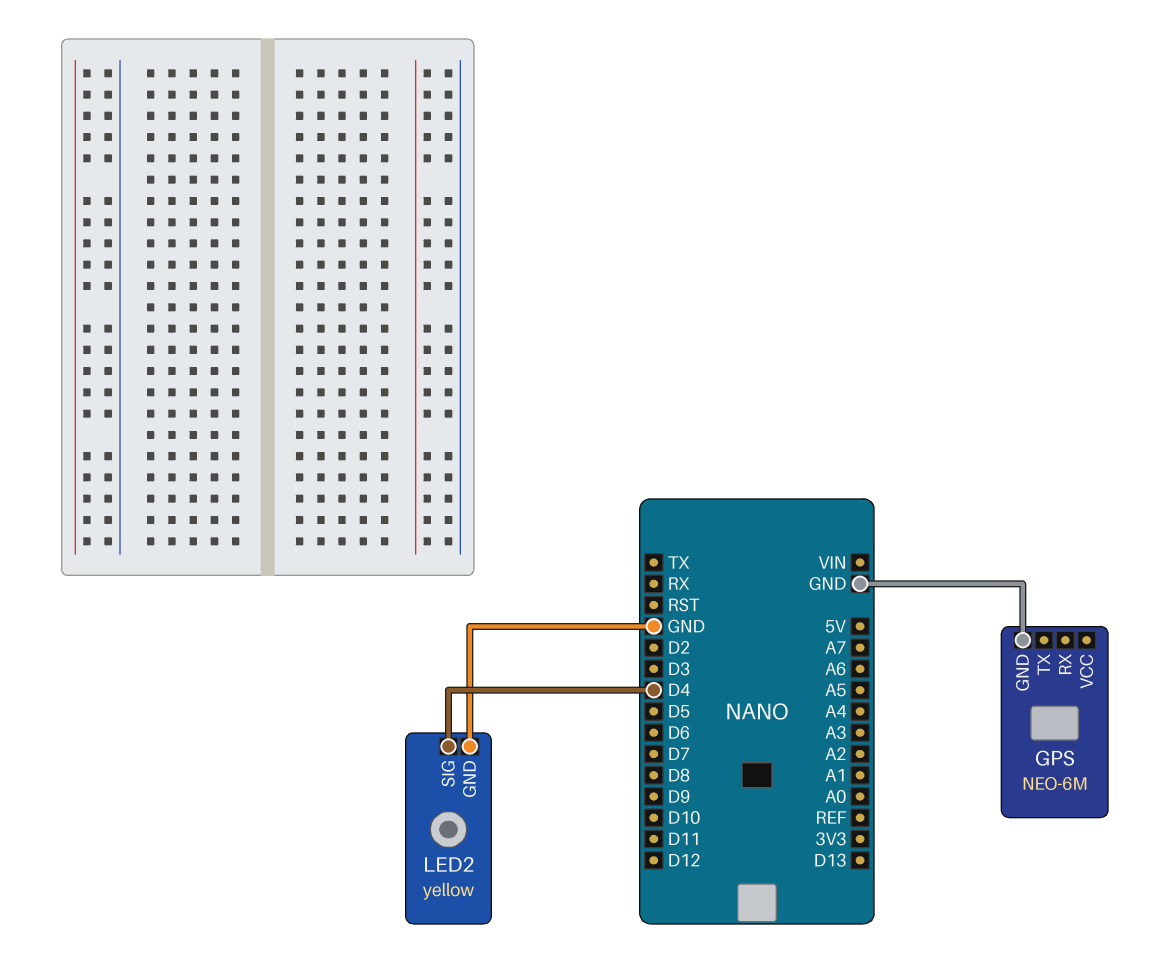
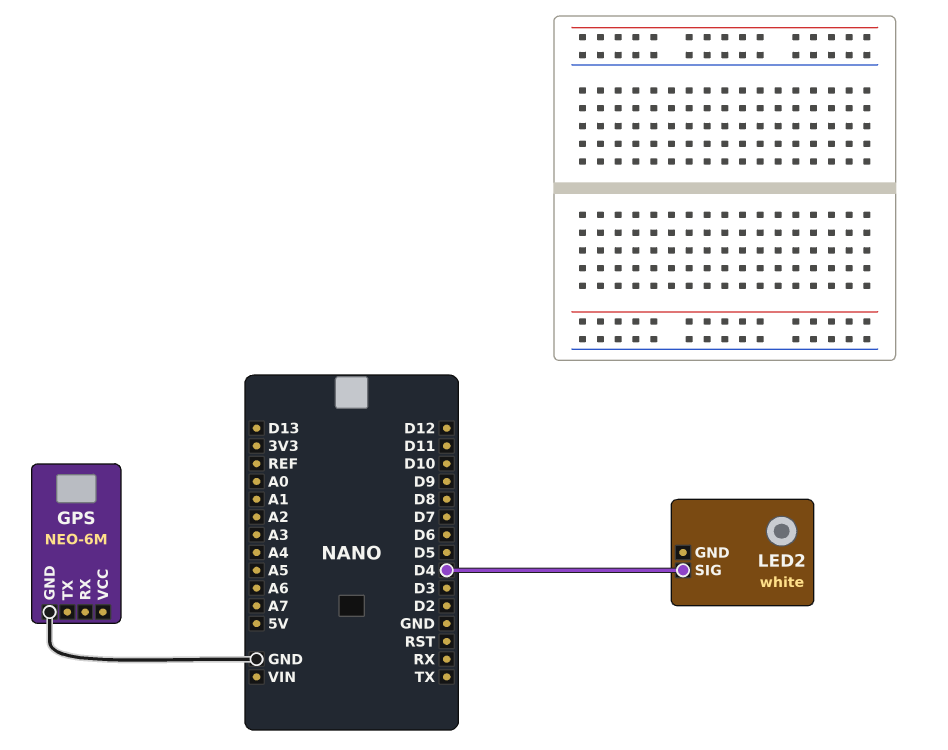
LED2: yellow -> white
LED2 pin GND: GND -> none

